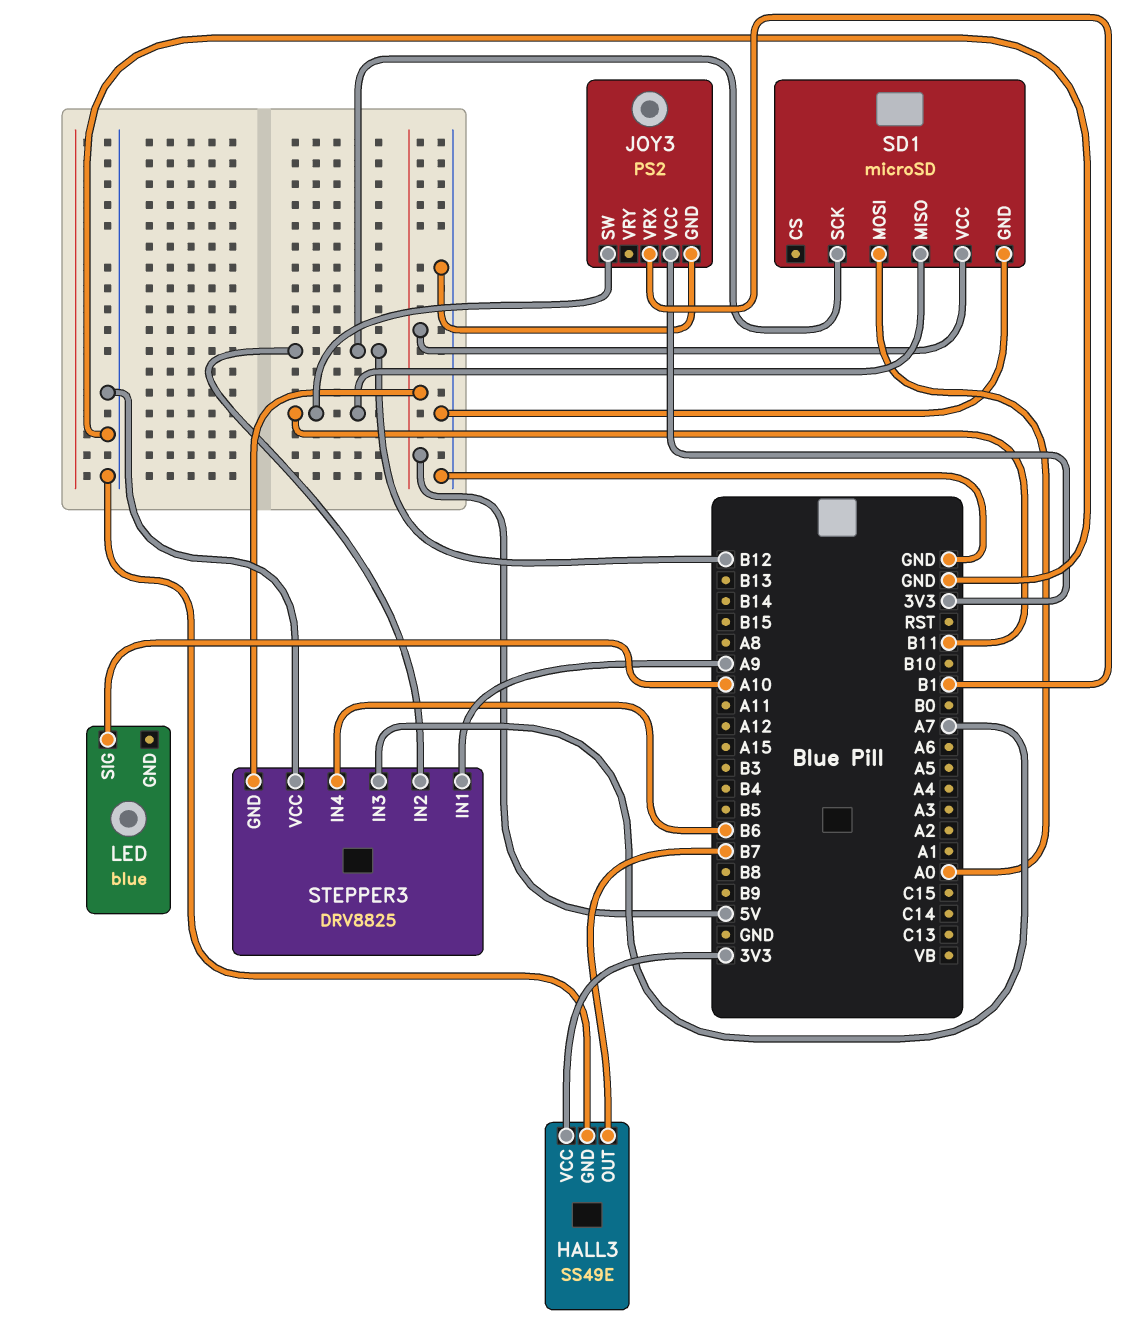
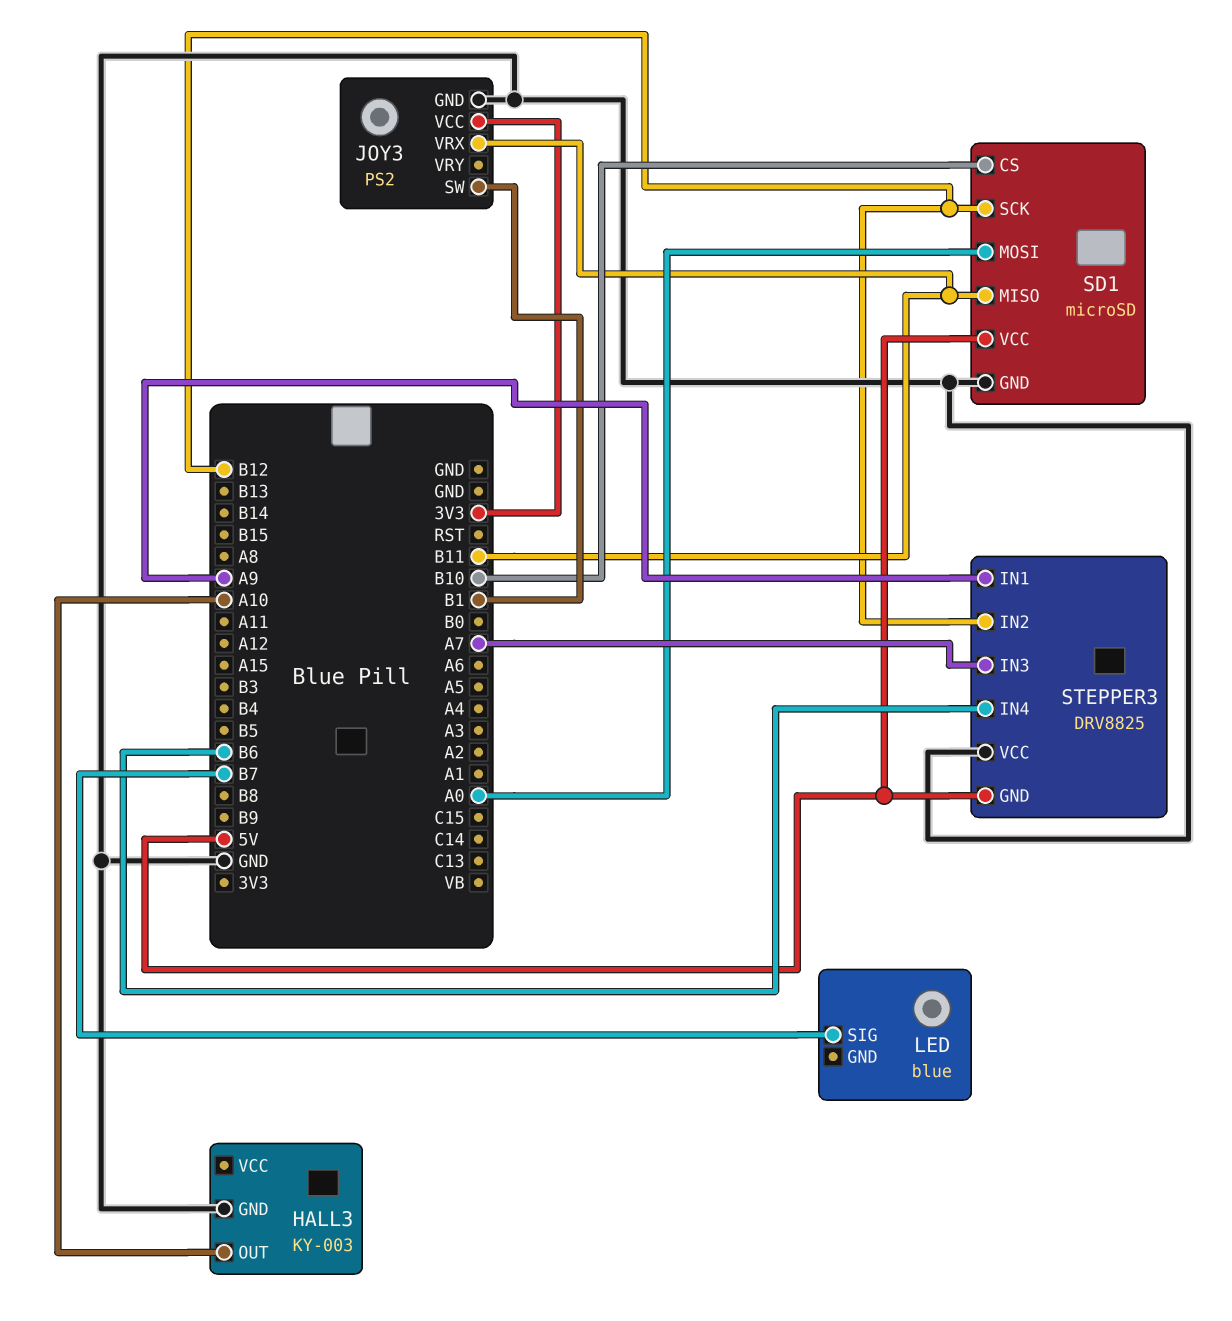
HALL3: SS49E -> KY-003
HALL3 pin OUT: B7 -> A10
HALL3 pin VCC: 3V3 -> none
JOY3 pin SW: B11 -> B1
JOY3 pin VRX: B1 -> B11
LED pin SIG: A10 -> B7
SD1 pin CS: none -> B10

